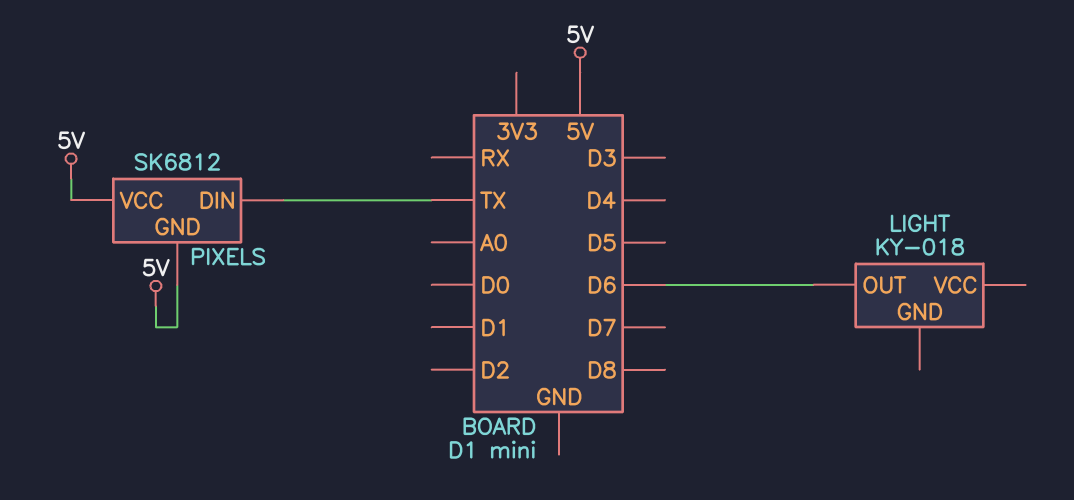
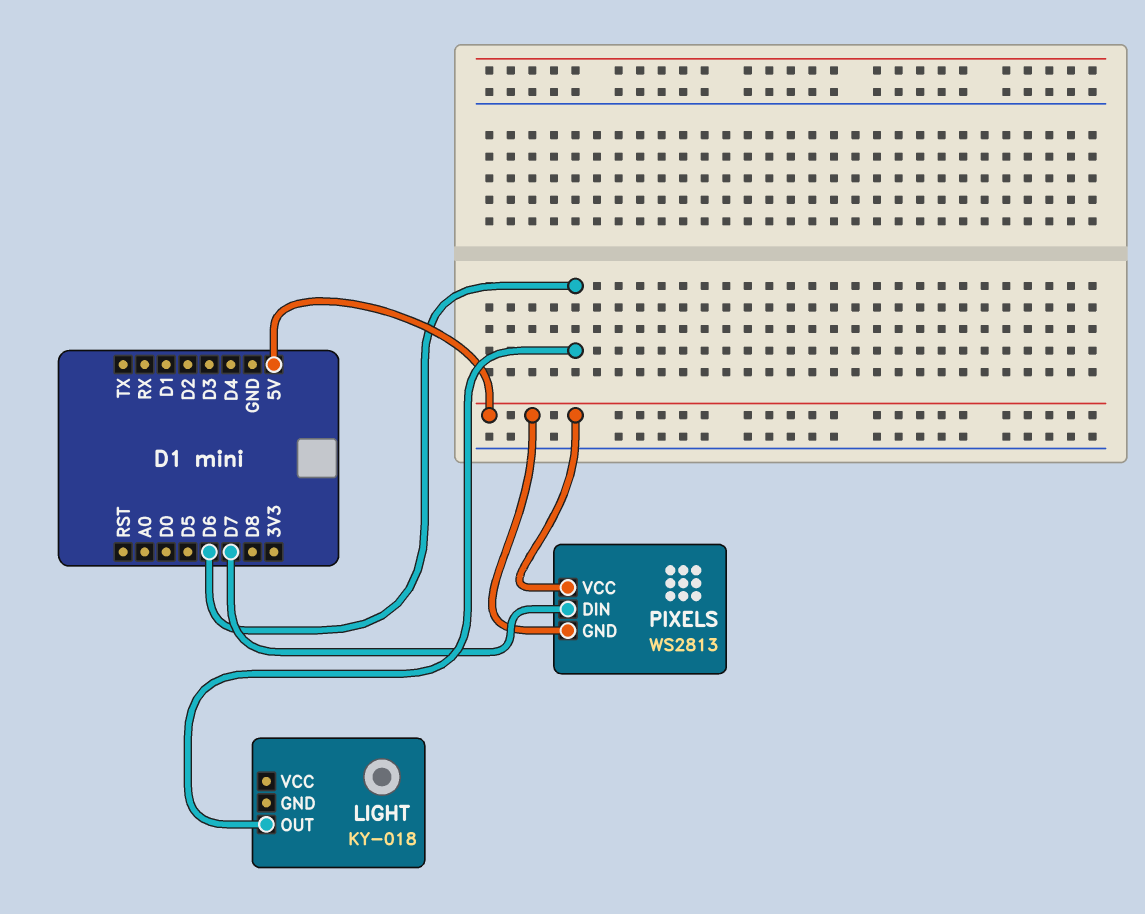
PIXELS: SK6812 -> WS2813
PIXELS pin DIN: TX -> D7

